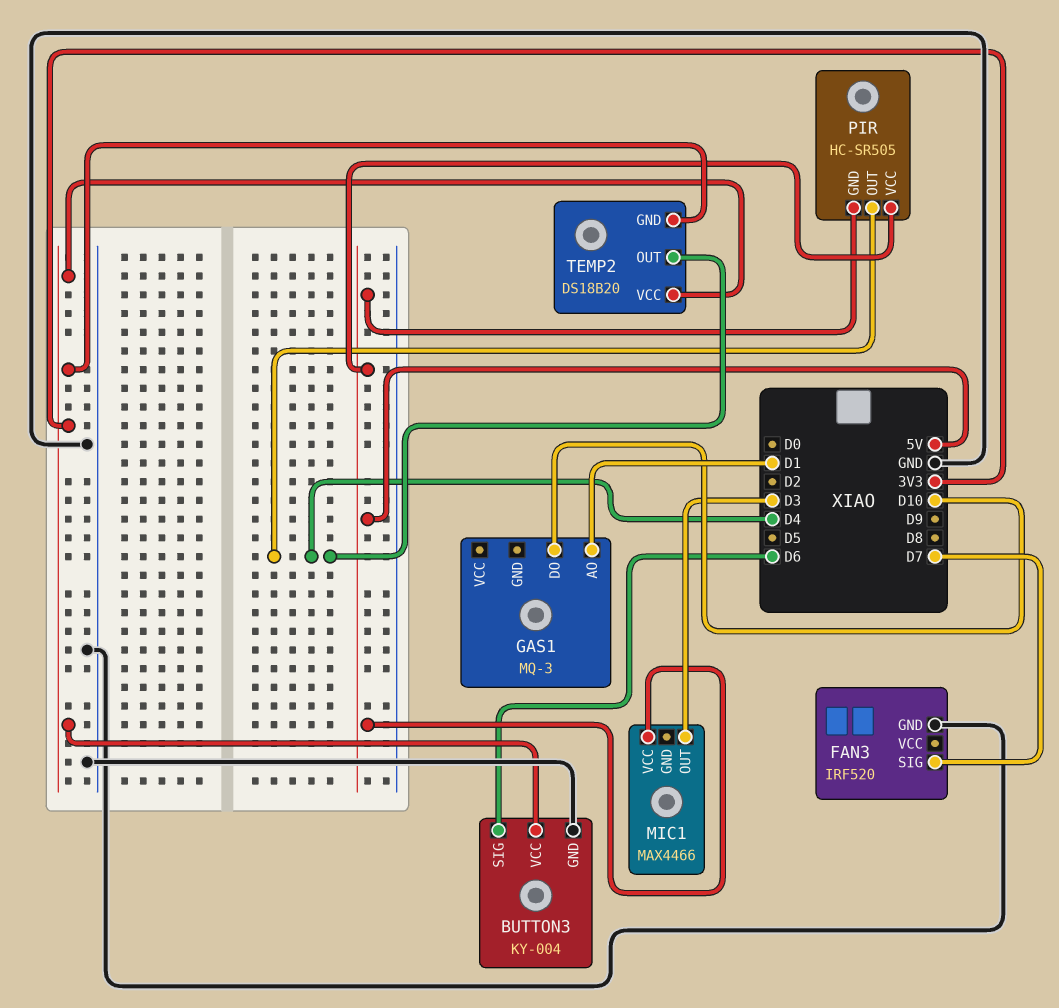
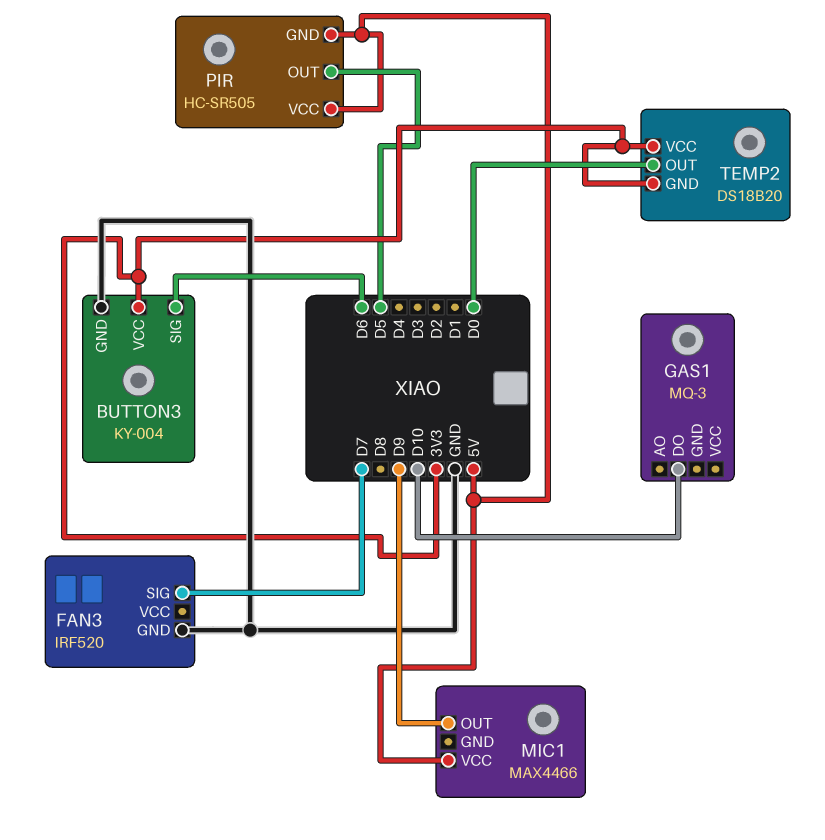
GAS1 pin AO: D1 -> none
MIC1 pin OUT: D3 -> D9
PIR pin OUT: D4 -> D5
TEMP2 pin OUT: D4 -> D0

